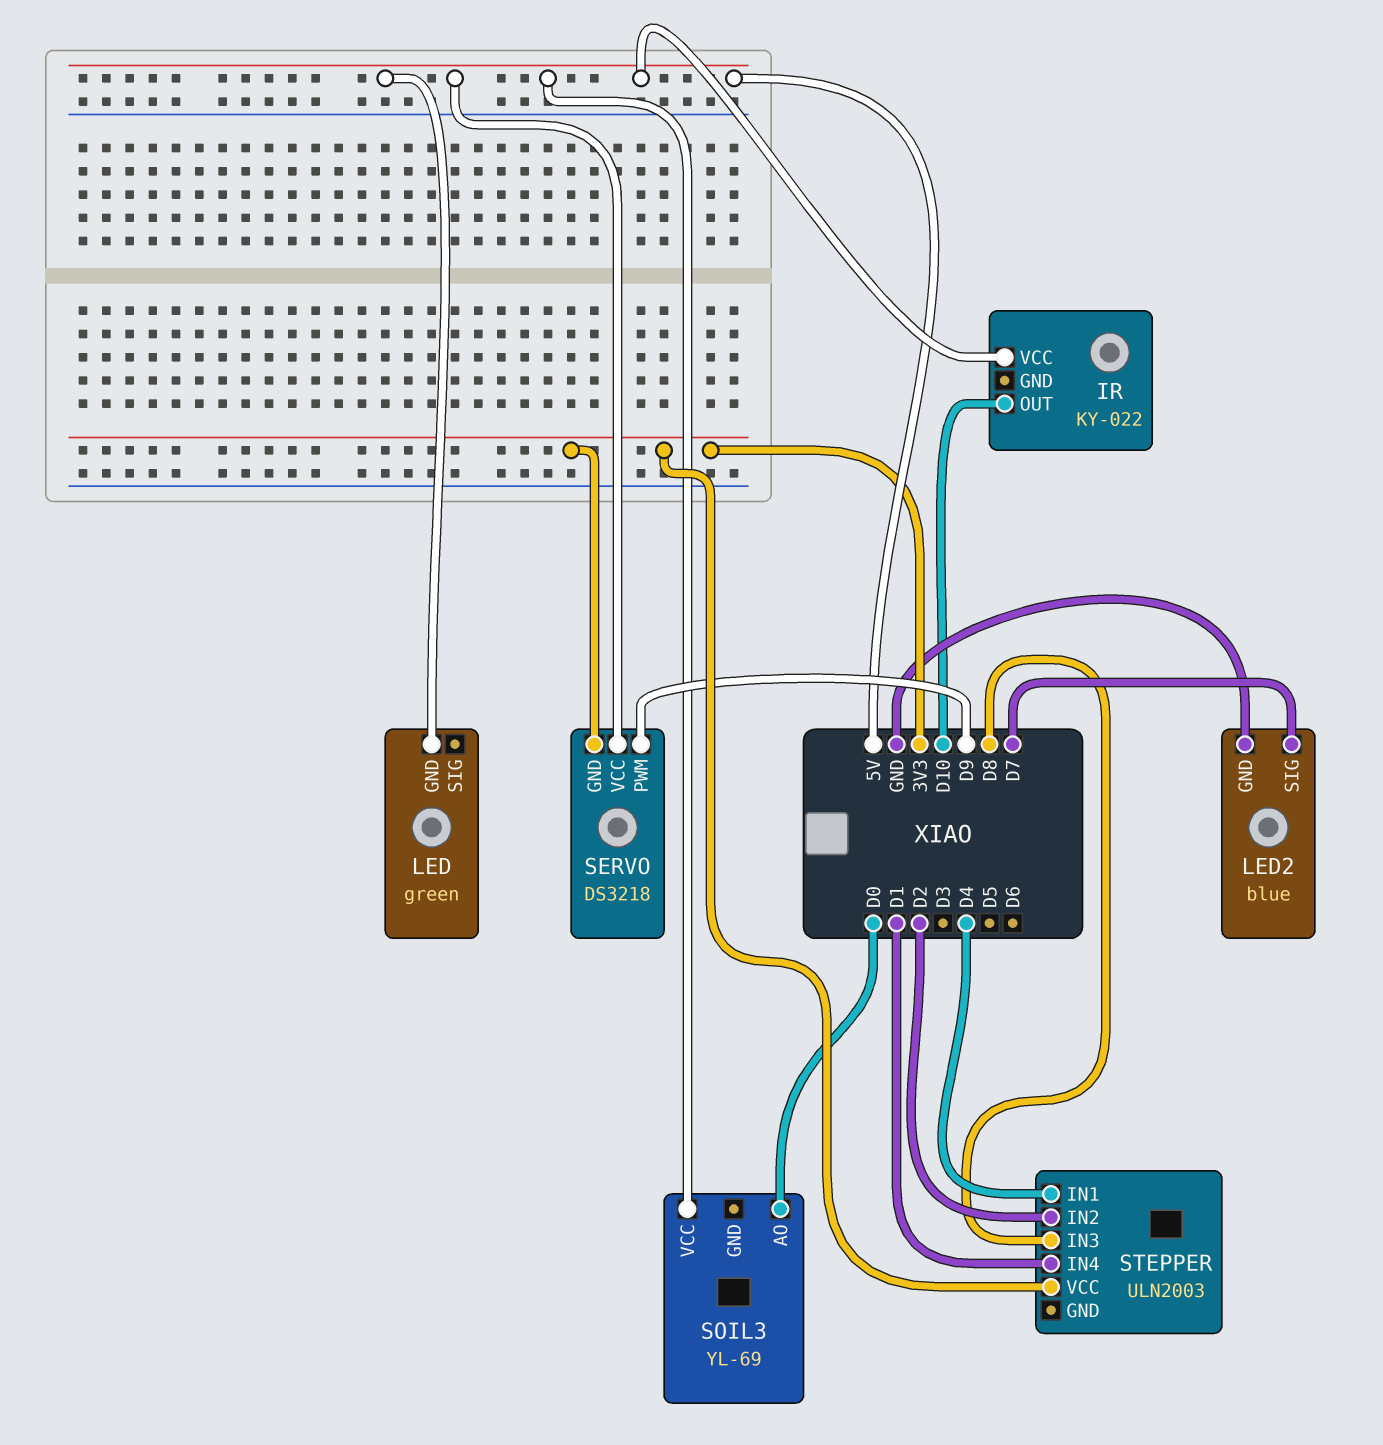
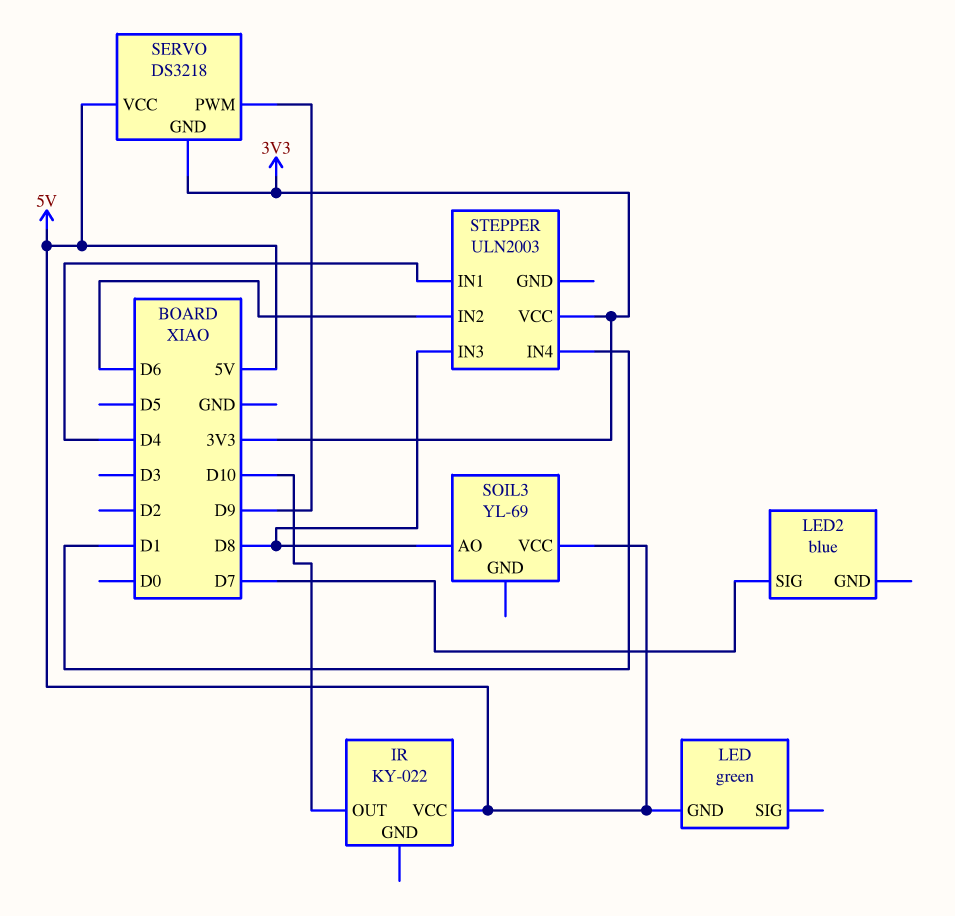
LED2 pin GND: GND -> none
SOIL3 pin AO: D0 -> D8
STEPPER pin IN2: D2 -> D6

